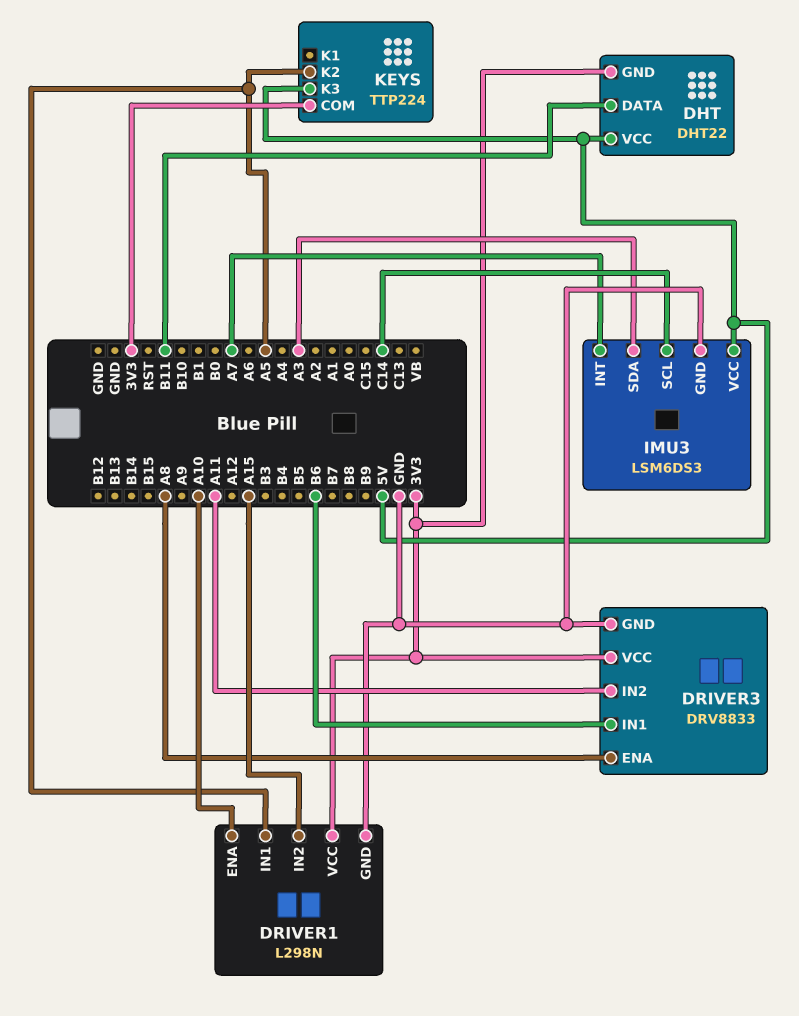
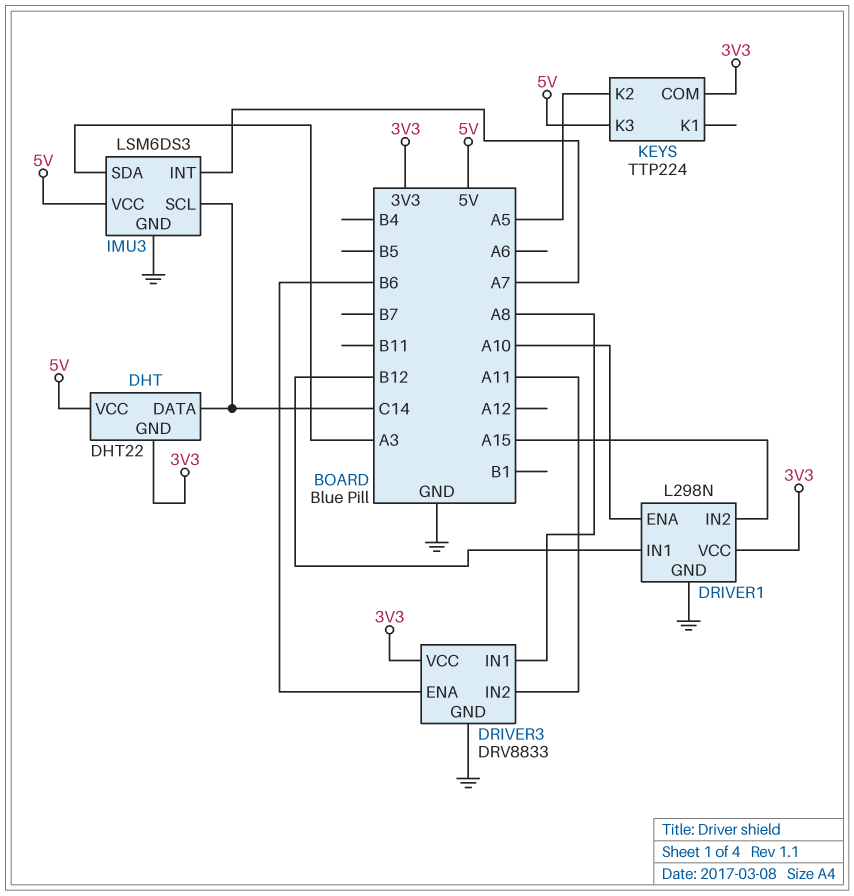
DHT pin DATA: B11 -> C14
DRIVER1 pin IN1: A5 -> B12
DRIVER3 pin ENA: A8 -> B6
DRIVER3 pin IN1: B6 -> A8

